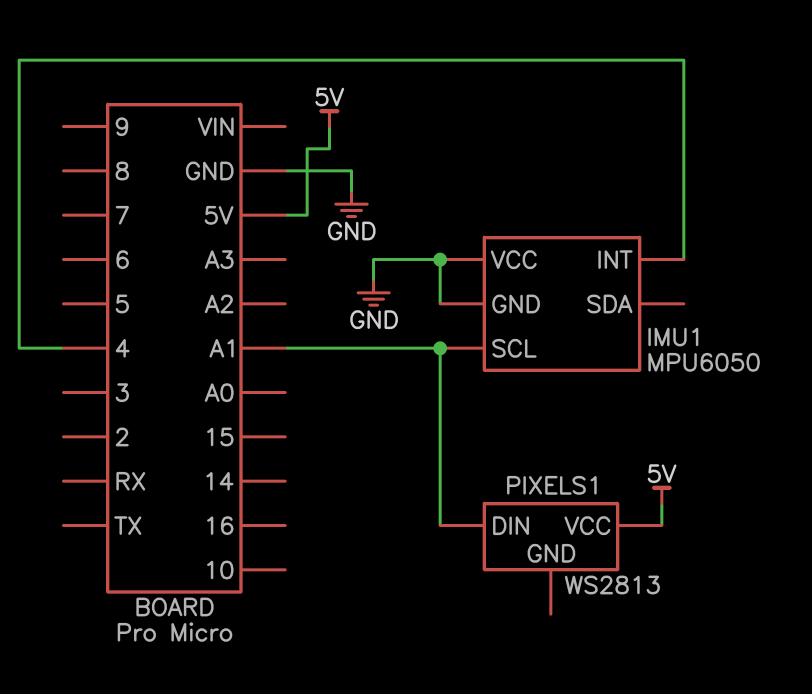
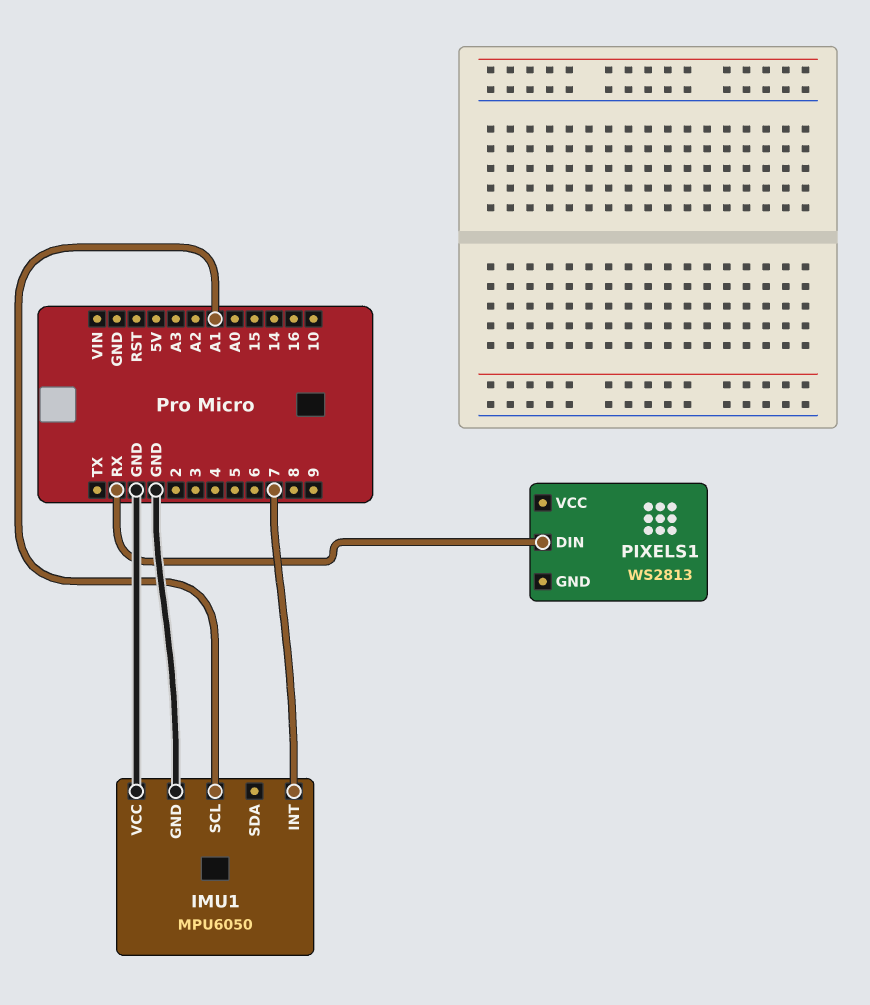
IMU1 pin INT: 4 -> 7
PIXELS1 pin DIN: A1 -> RX
PIXELS1 pin VCC: 5V -> none

